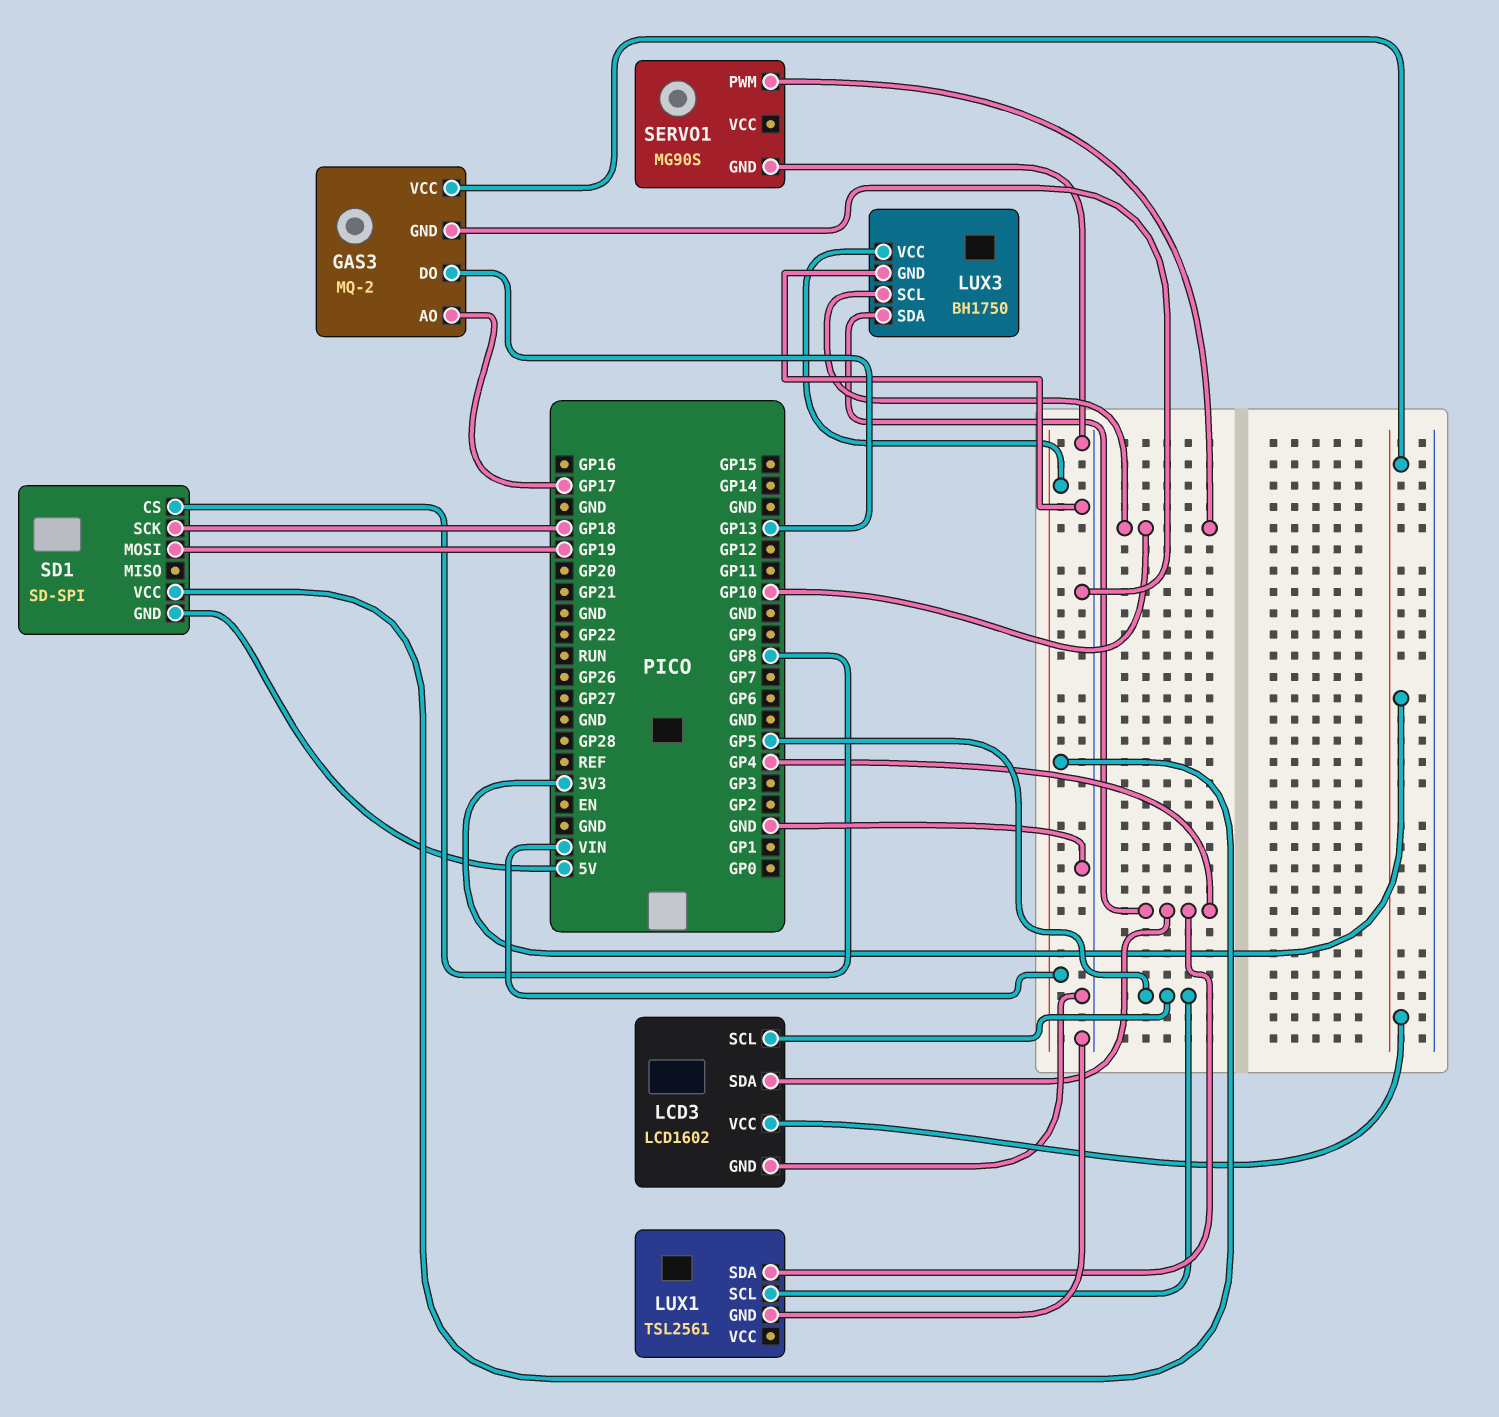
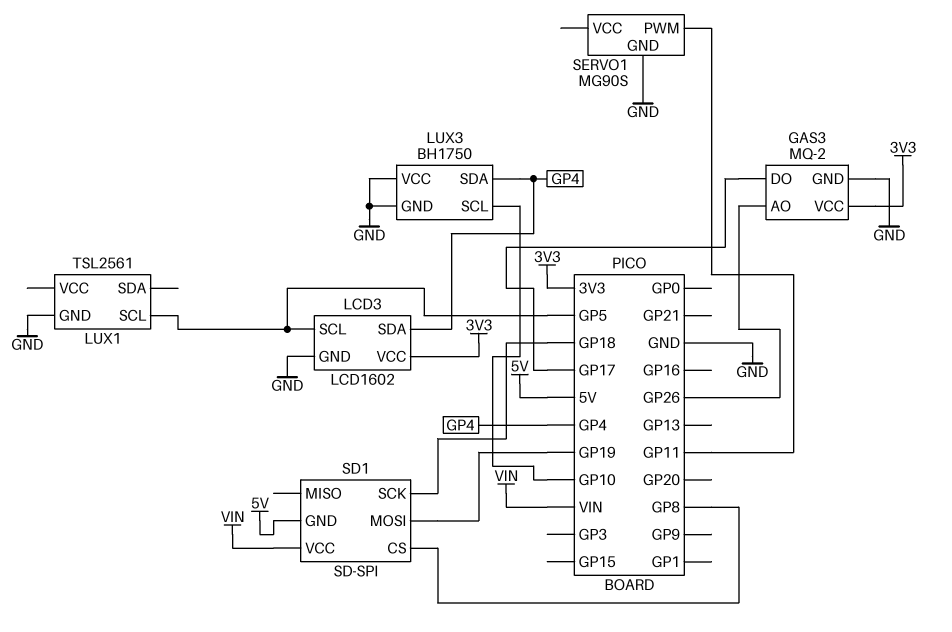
GAS3 pin AO: GP17 -> GP26
GAS3 pin DO: GP13 -> GP17
LUX1 pin SDA: GP4 -> none
LUX3 pin VCC: VIN -> GND
SERVO1 pin PWM: GP10 -> GP11

